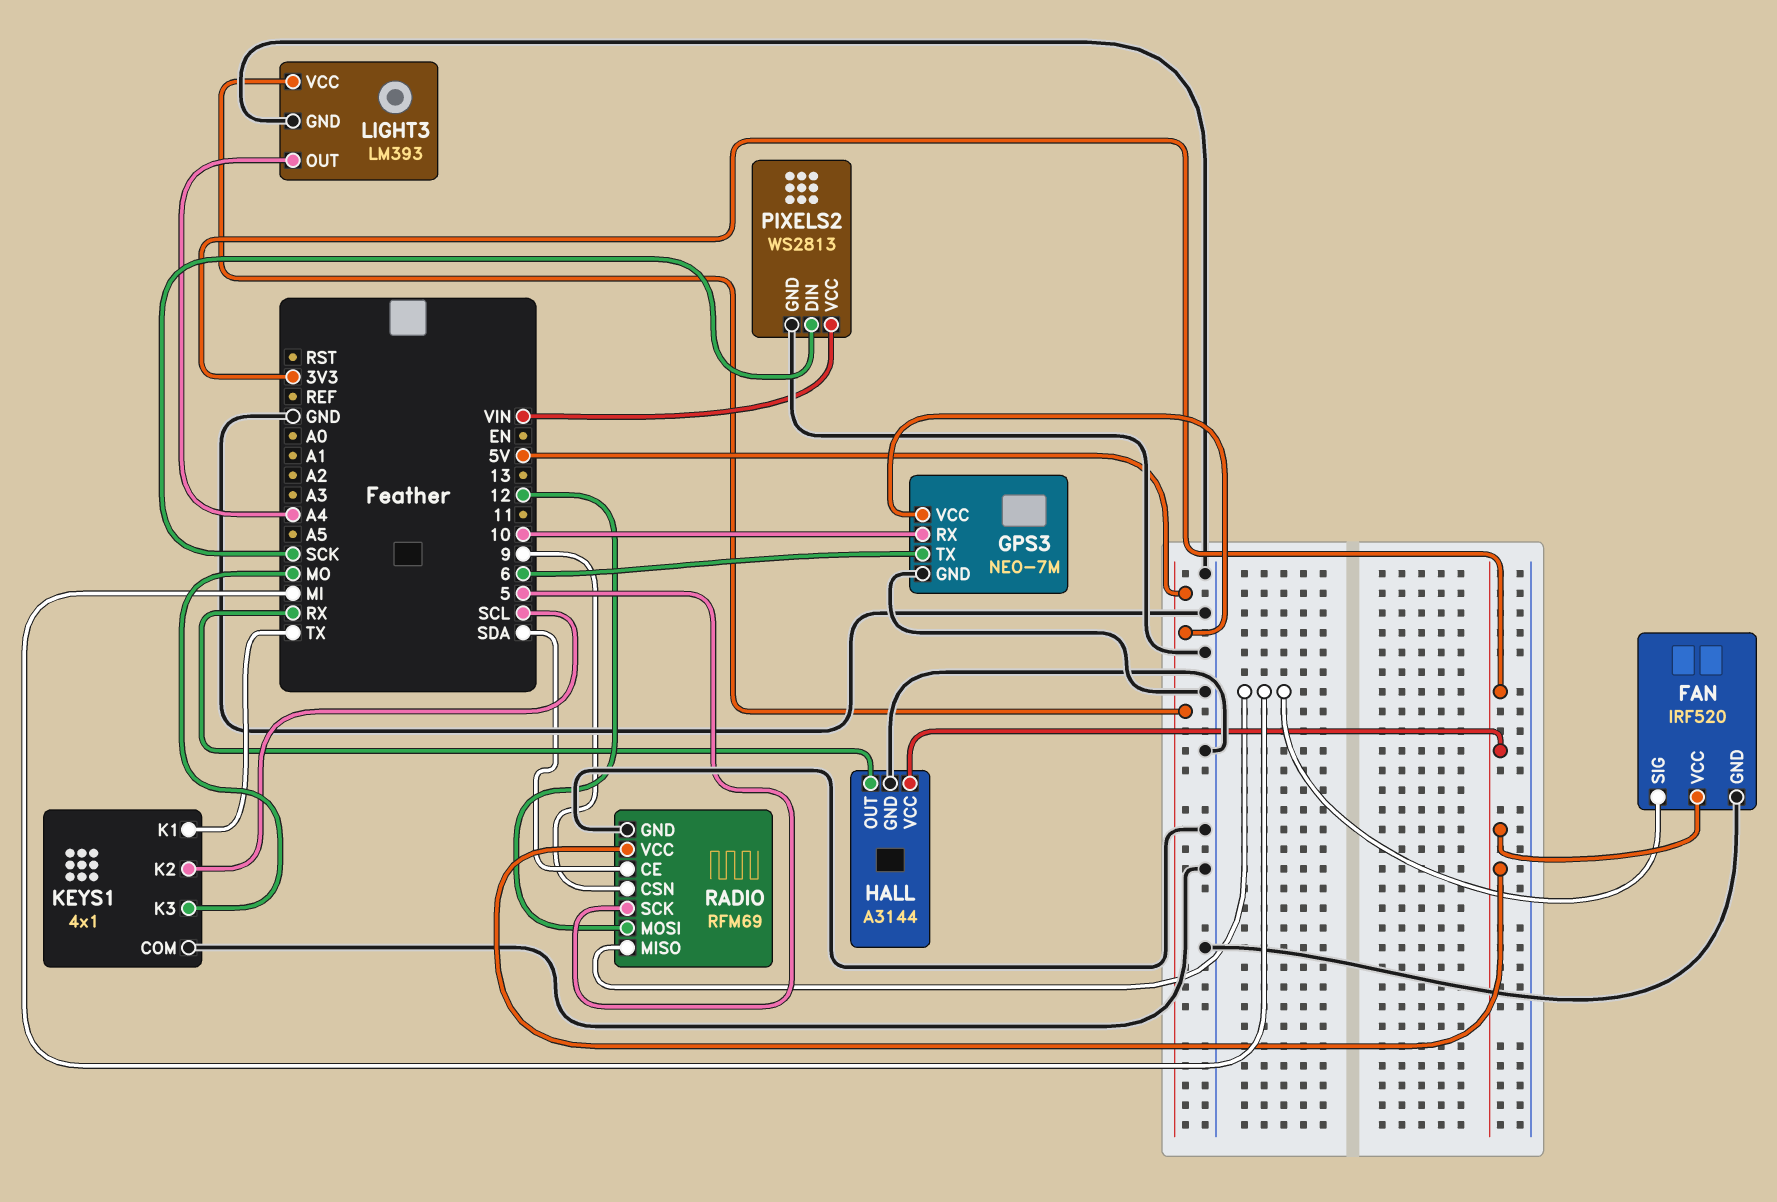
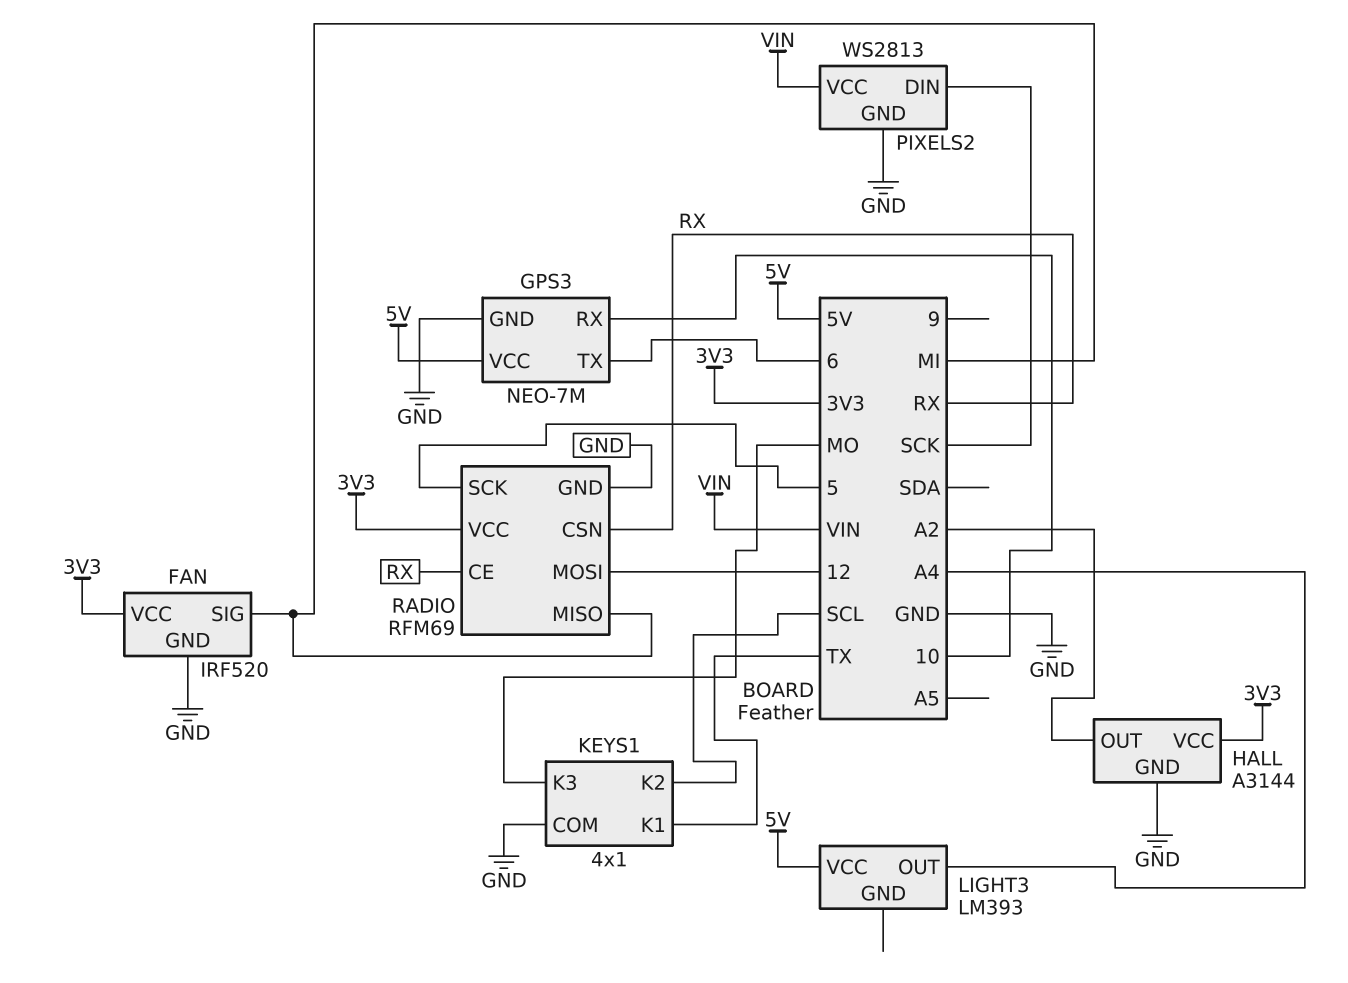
HALL pin OUT: RX -> A2
LIGHT3 pin GND: GND -> none
RADIO pin CE: SDA -> RX
RADIO pin CSN: 9 -> RX

